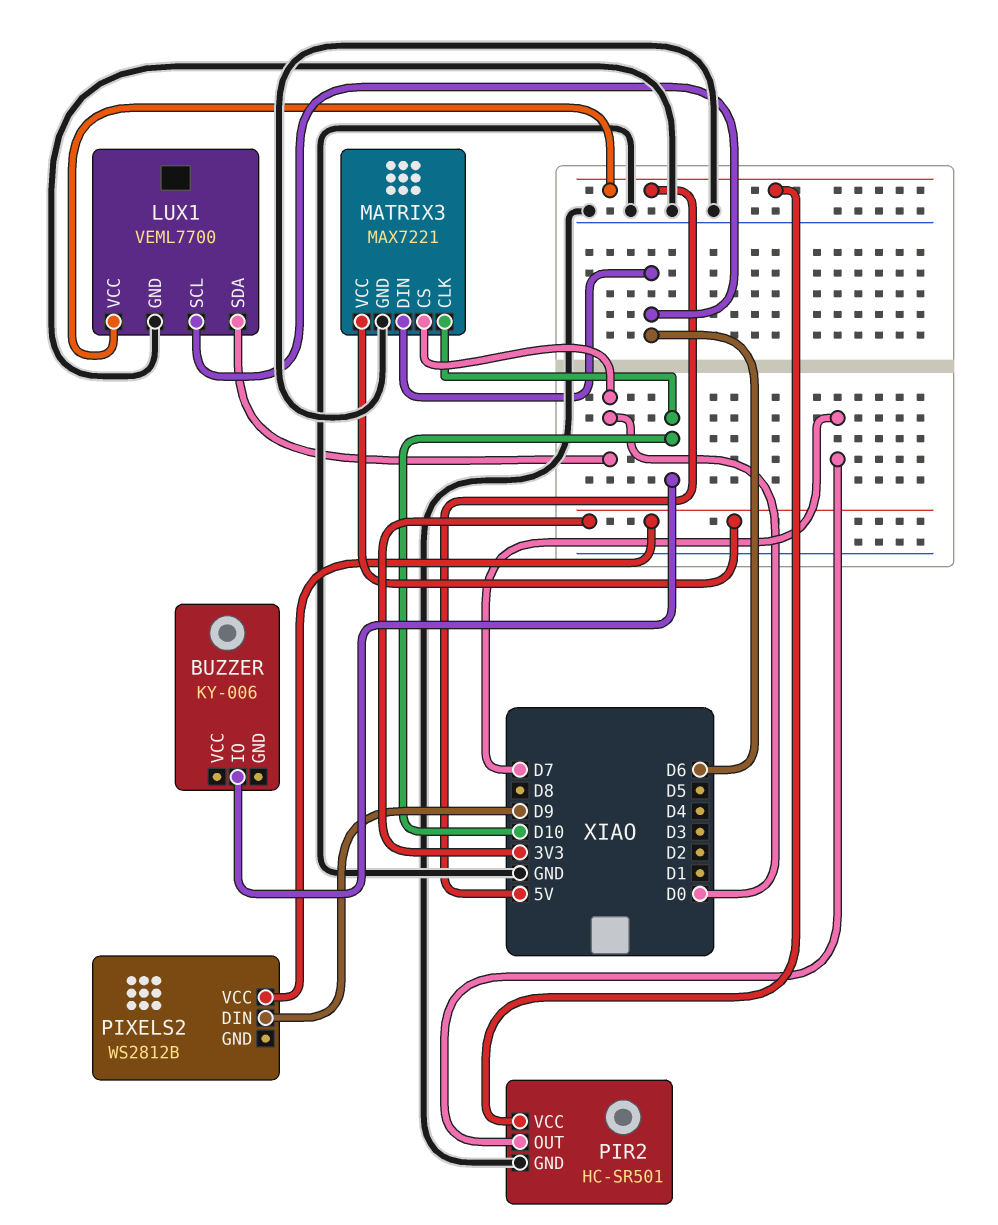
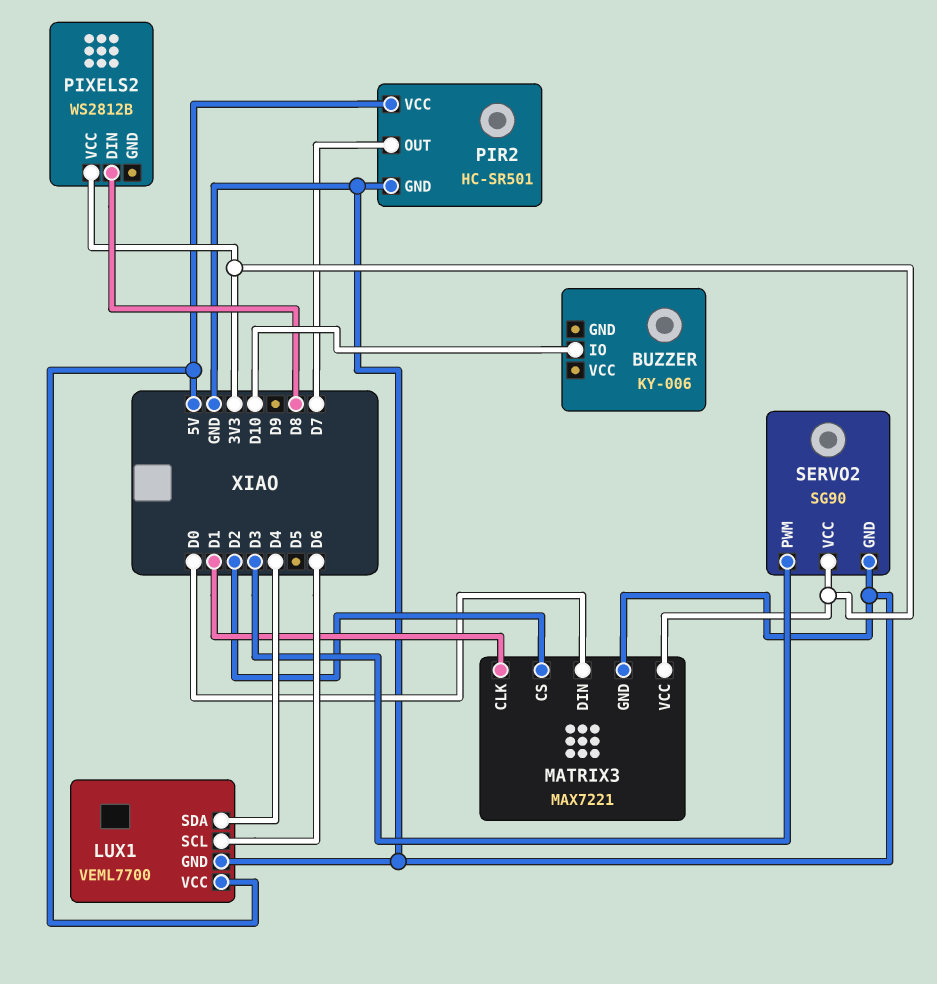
LUX1 pin SDA: D0 -> D4
MATRIX3 pin CLK: D10 -> D1
MATRIX3 pin CS: D0 -> D2
MATRIX3 pin DIN: D6 -> D0
PIXELS2 pin DIN: D9 -> D8
SERVO2: none -> SG90
SERVO2 pin GND: none -> GND
SERVO2 pin PWM: none -> D3
SERVO2 pin VCC: none -> 3V3

